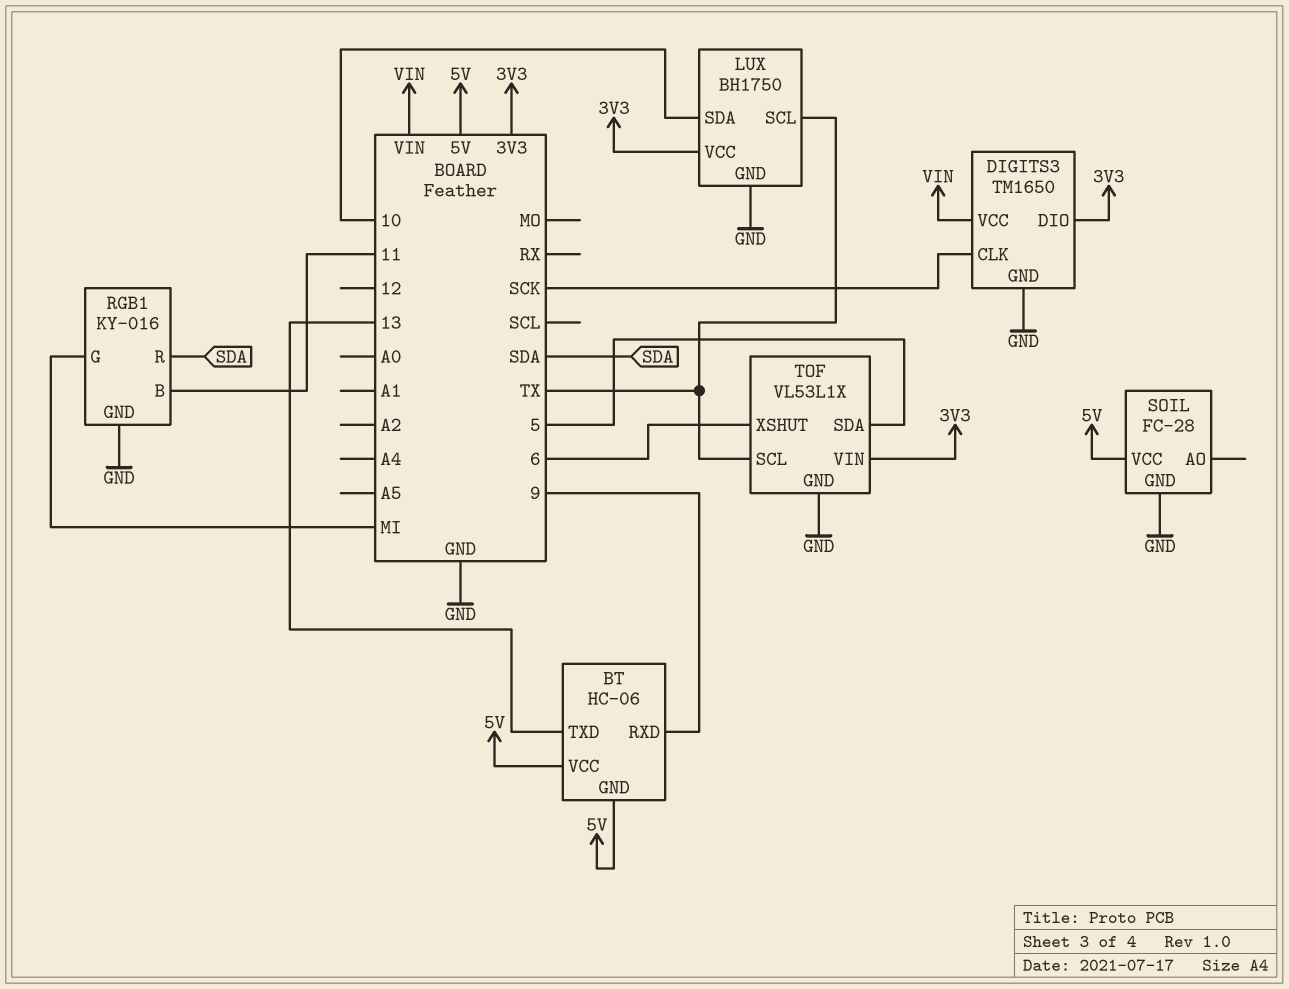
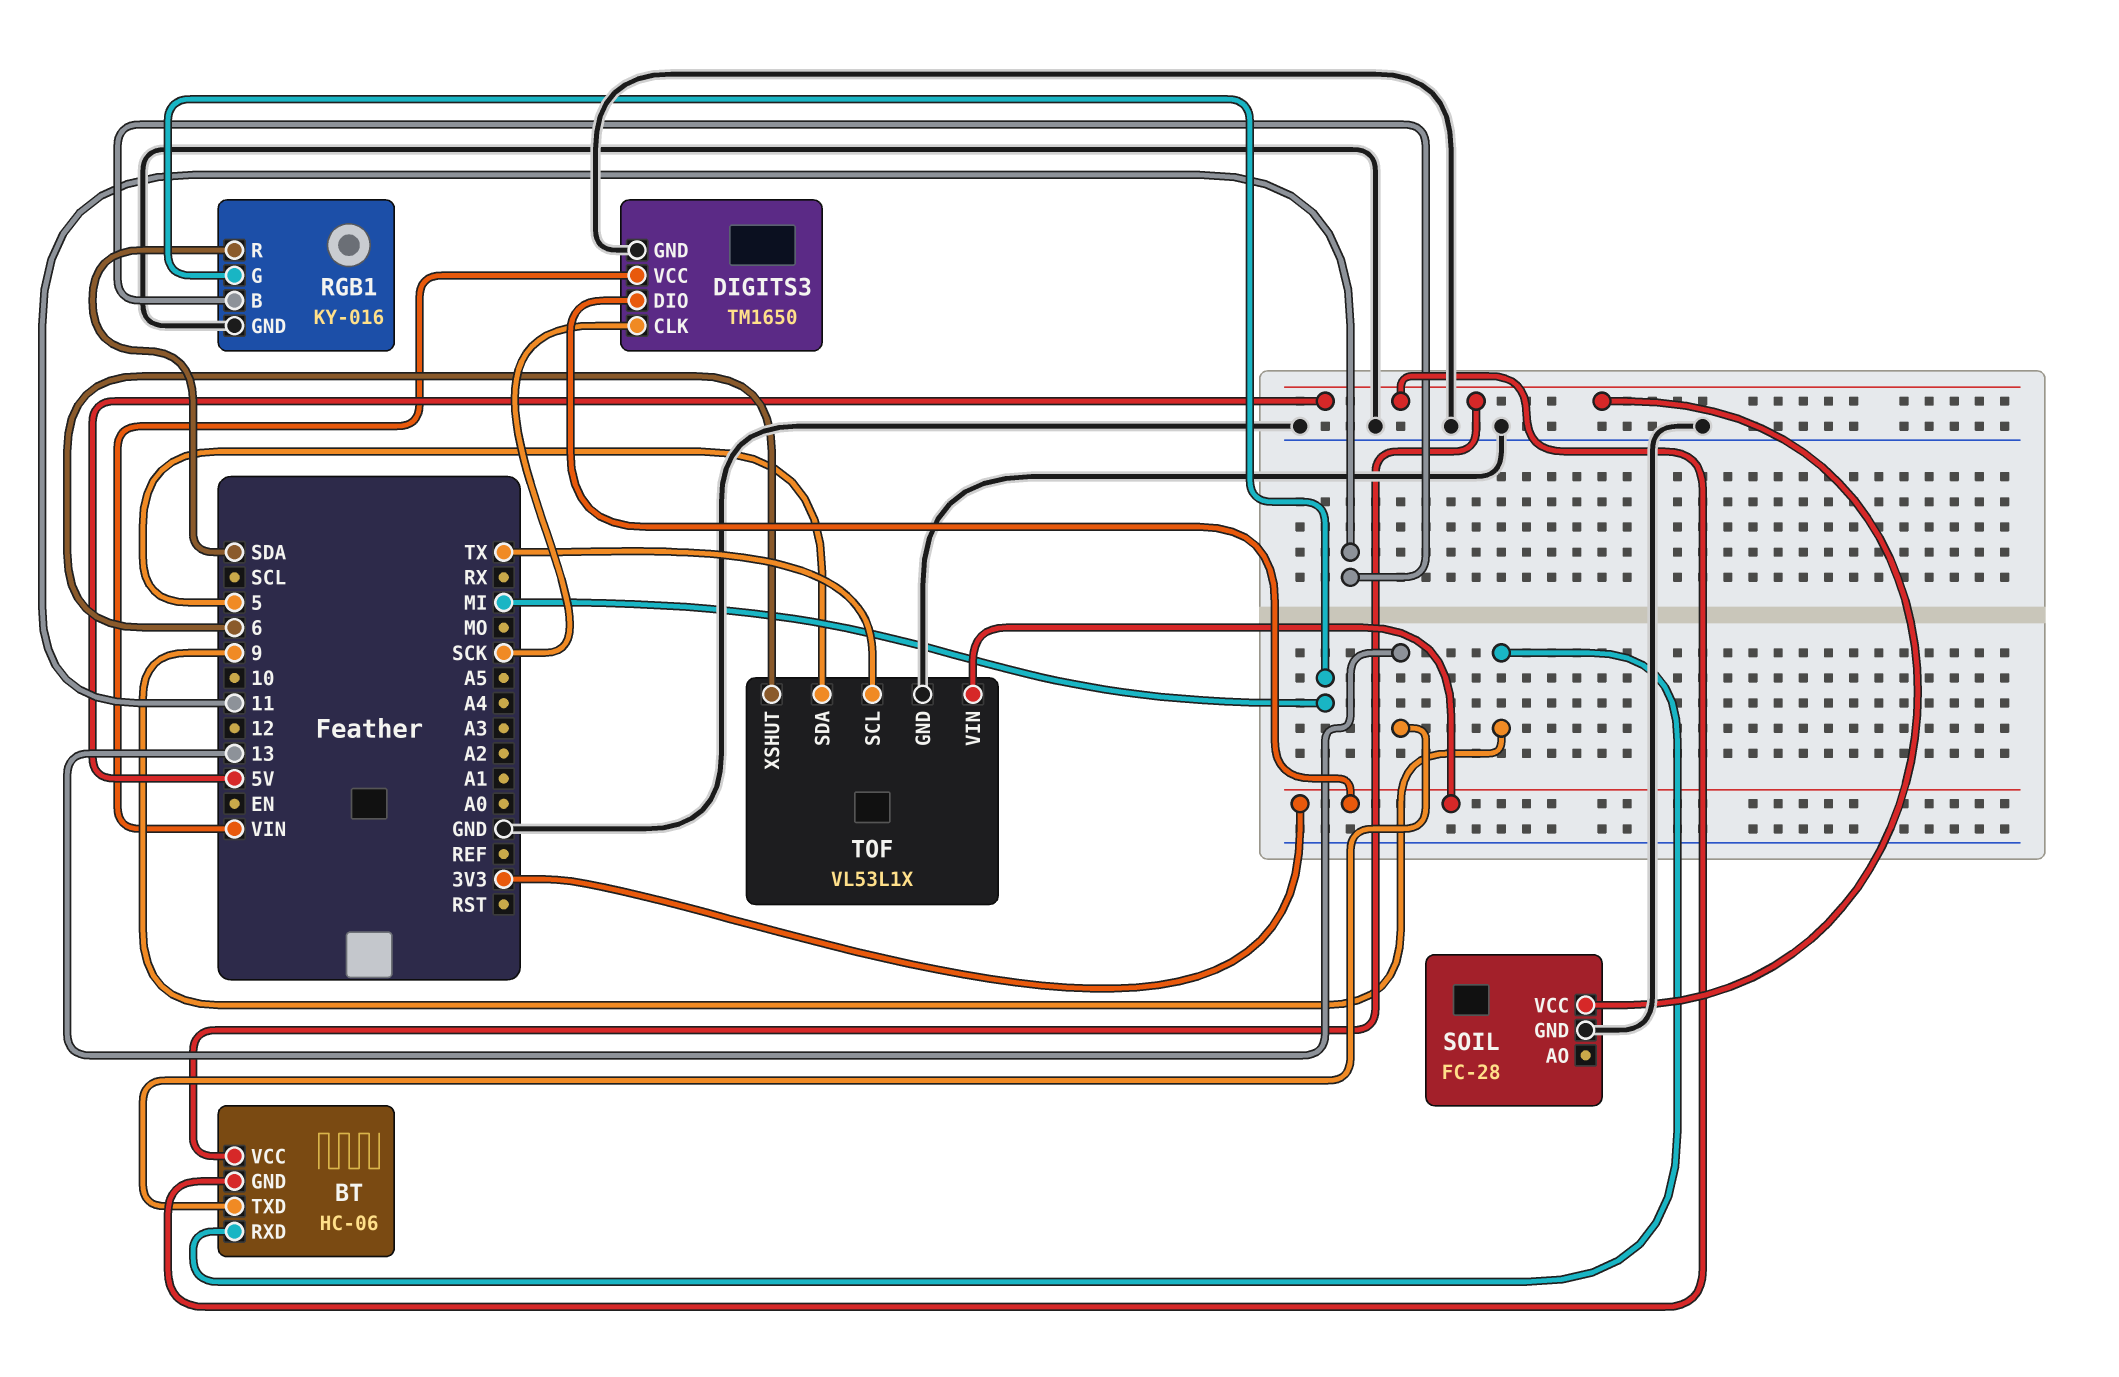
LUX: BH1750 -> none
LUX pin GND: GND -> none
LUX pin SCL: TX -> none
LUX pin SDA: 10 -> none
LUX pin VCC: 3V3 -> none

